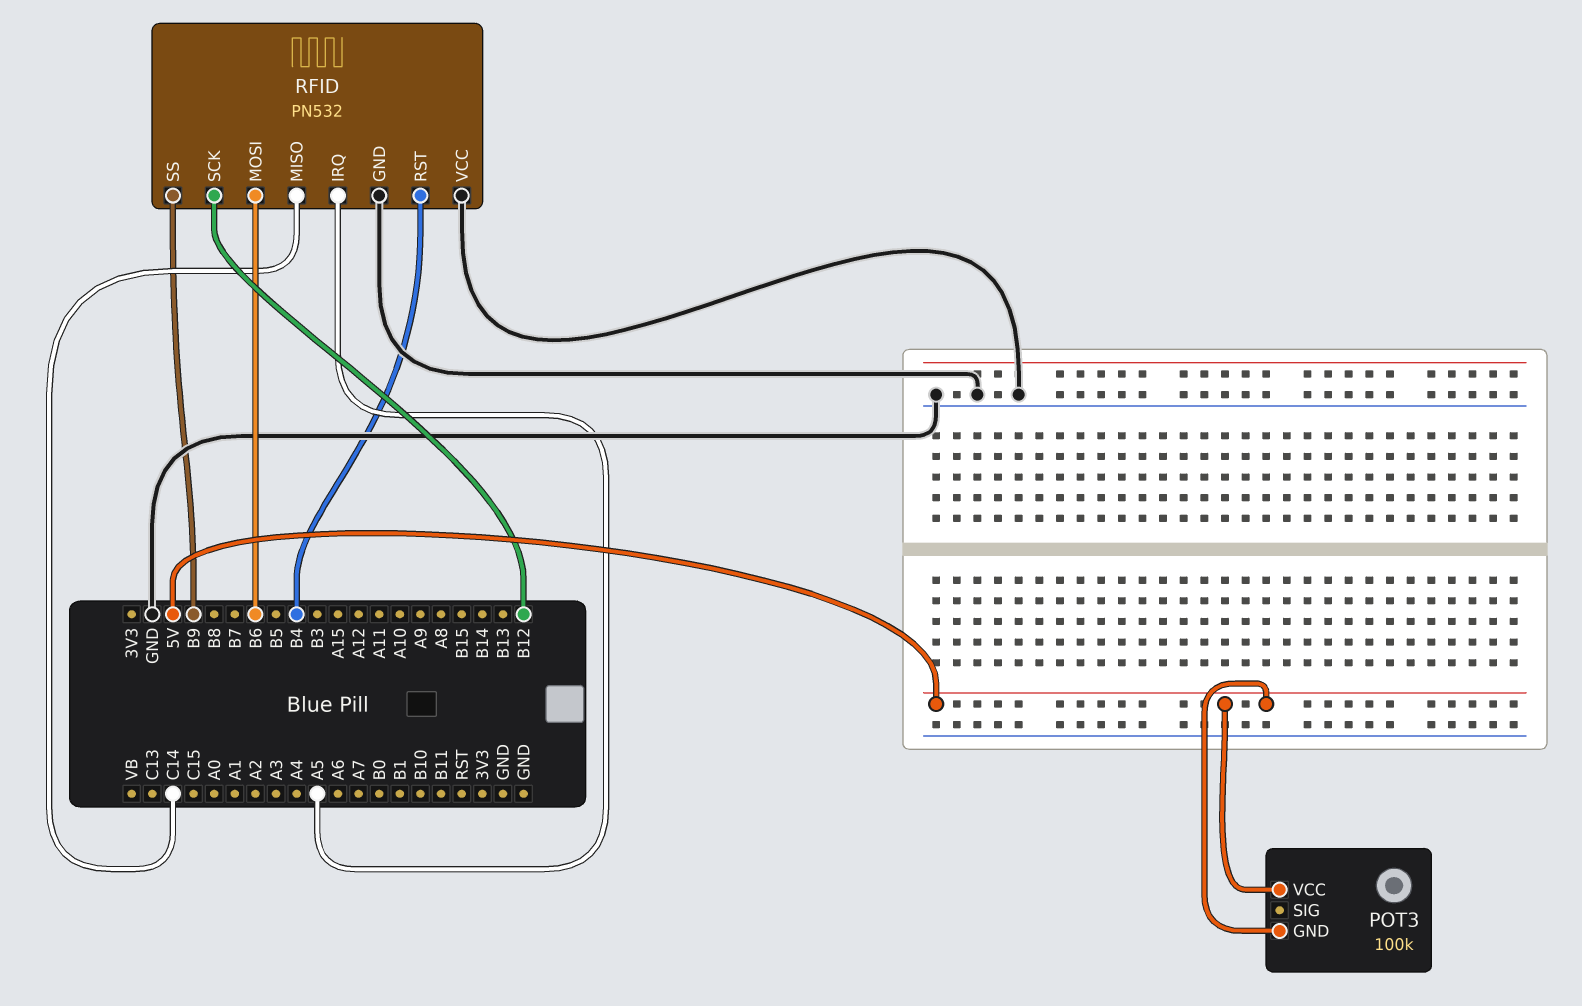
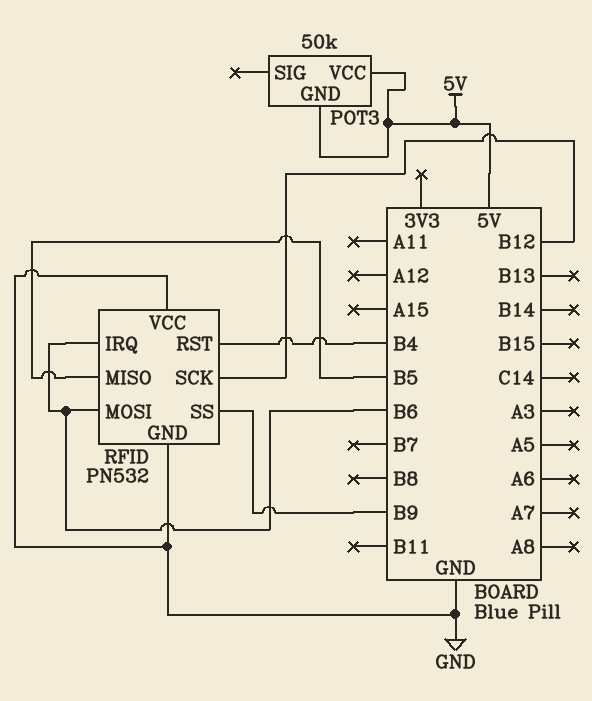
POT3: 100k -> 50k
RFID pin IRQ: A5 -> B6
RFID pin MISO: C14 -> B5

